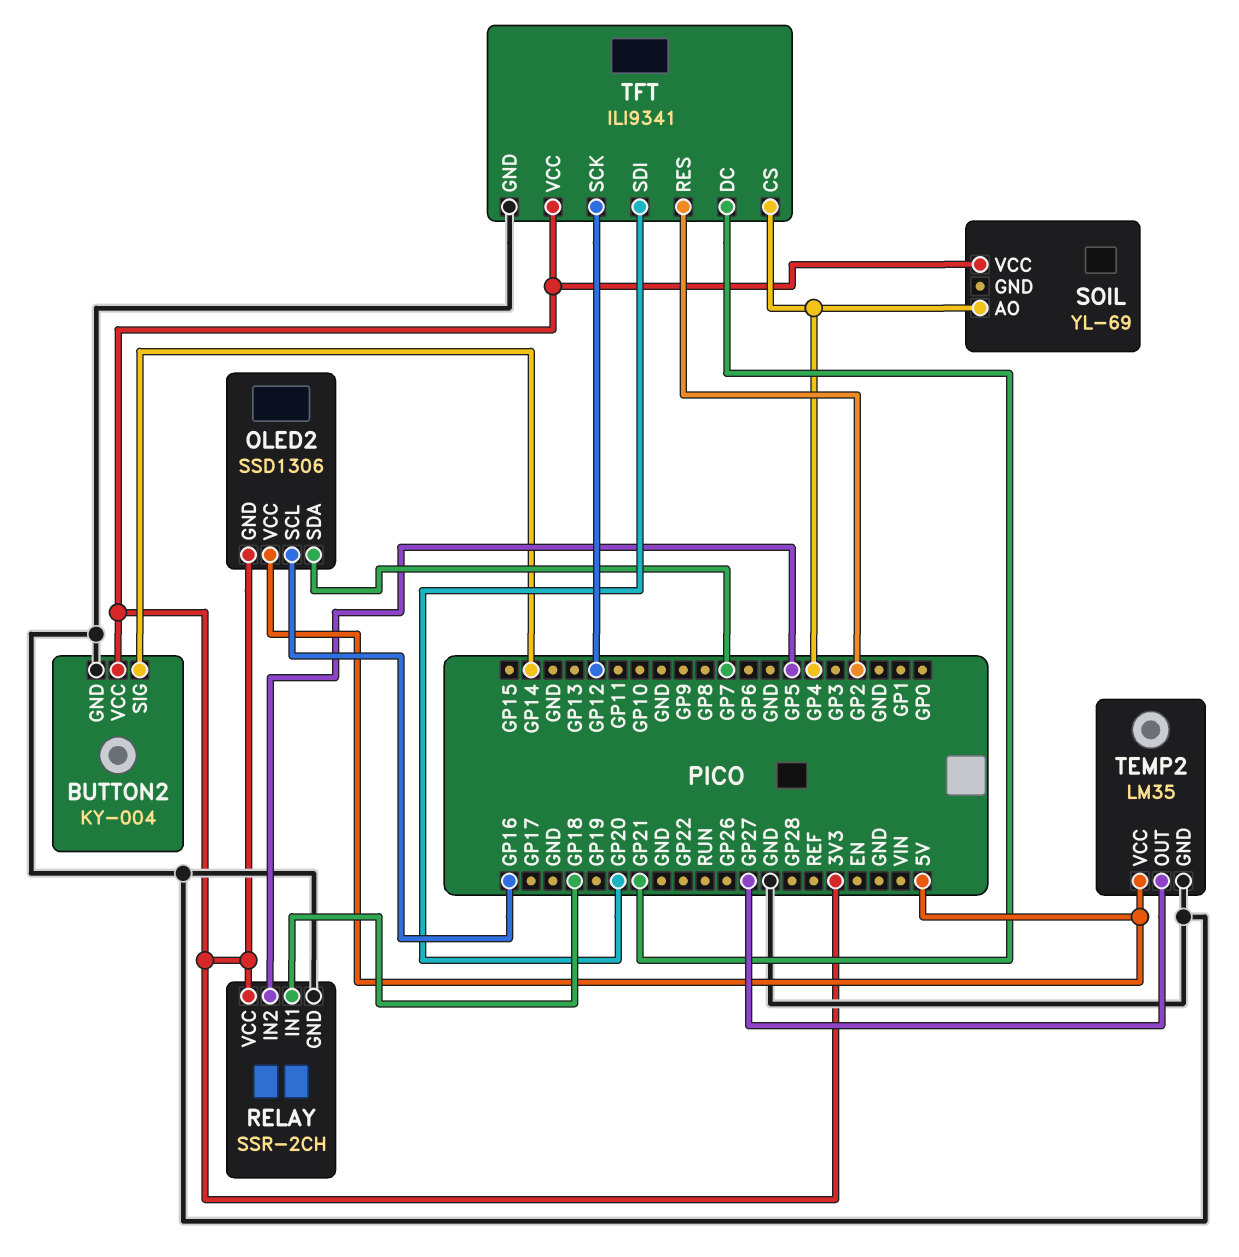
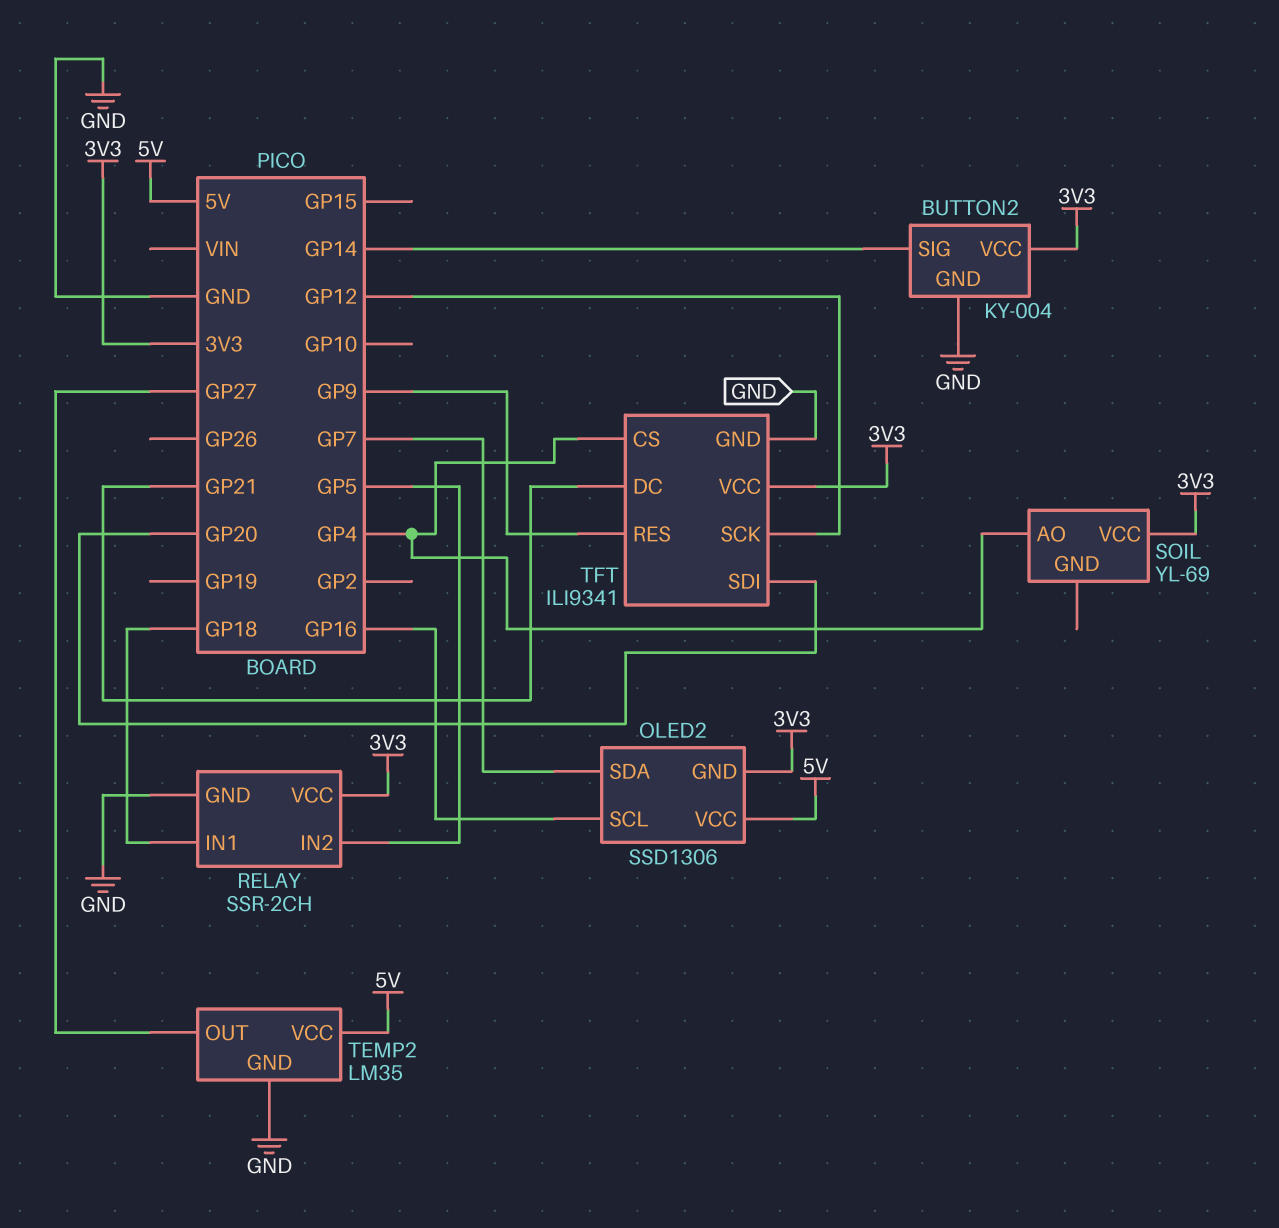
TFT pin RES: GP2 -> GP9

